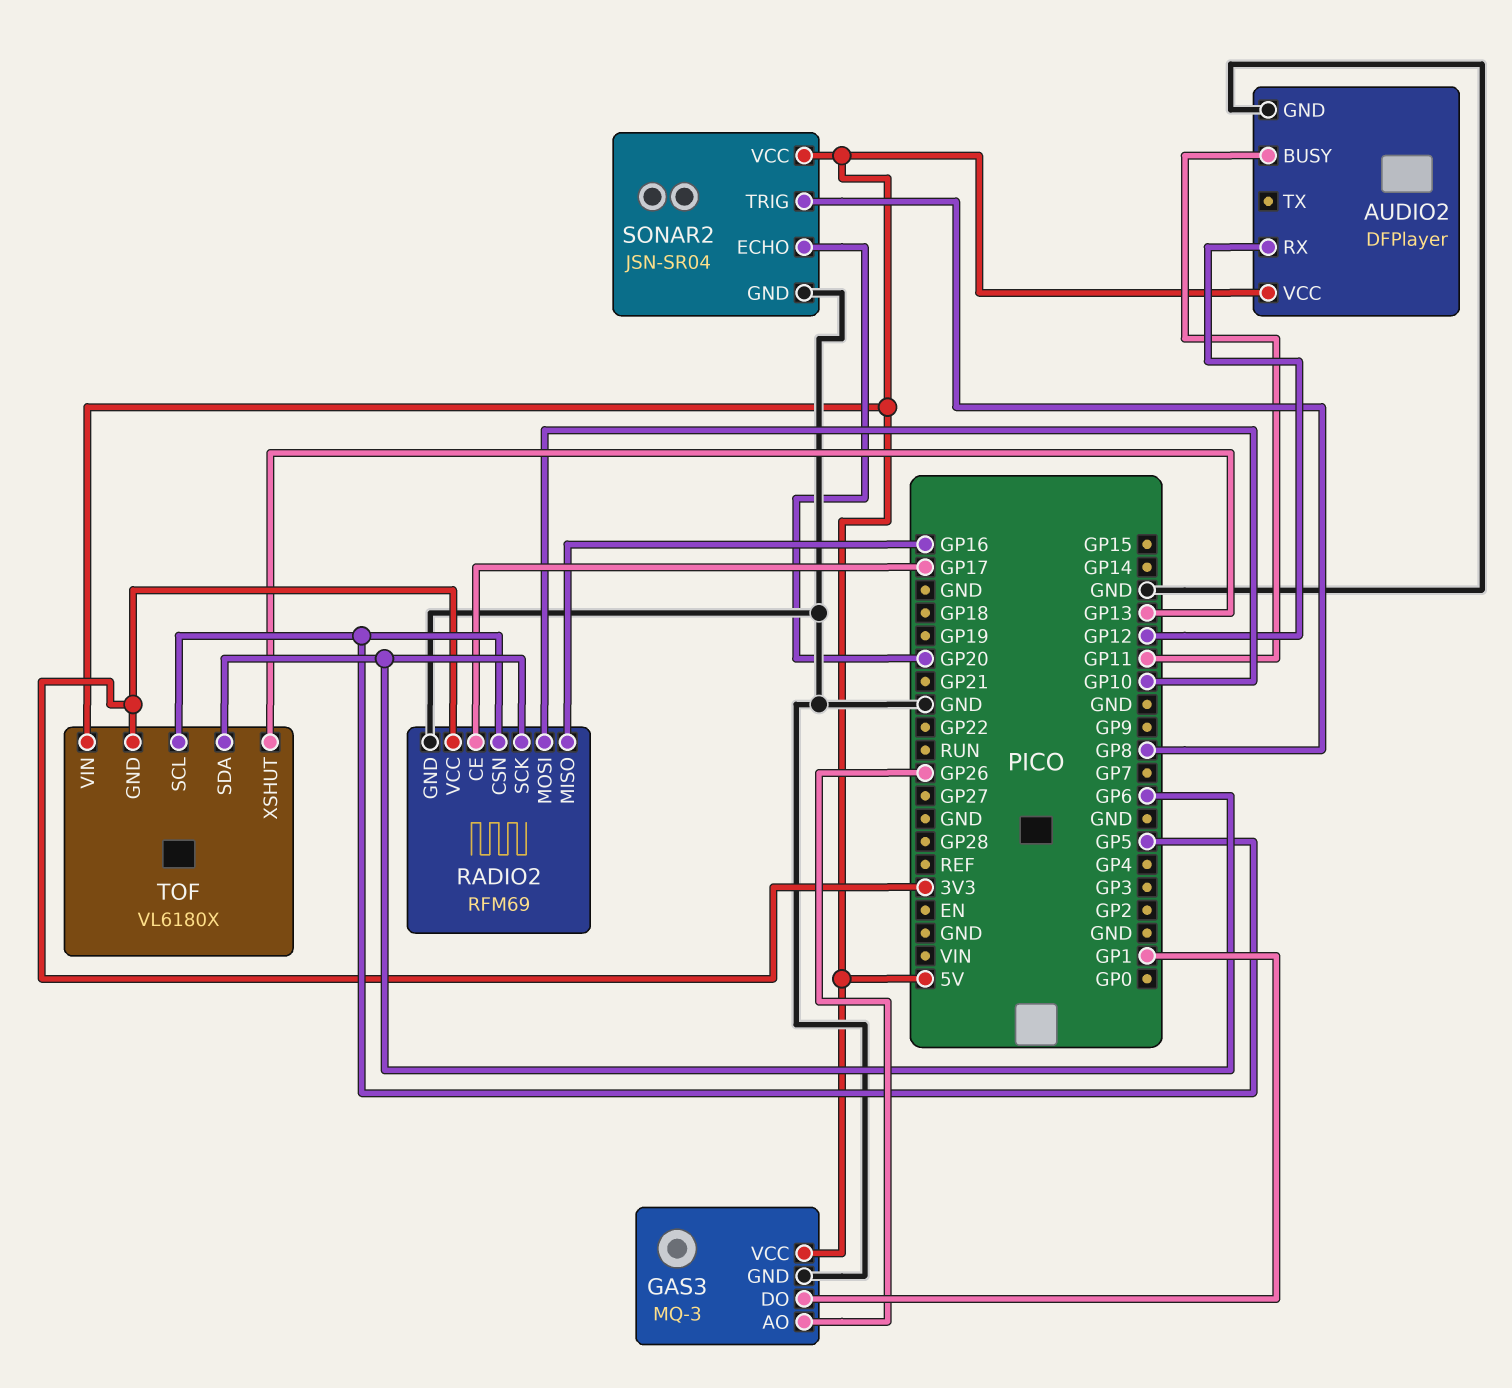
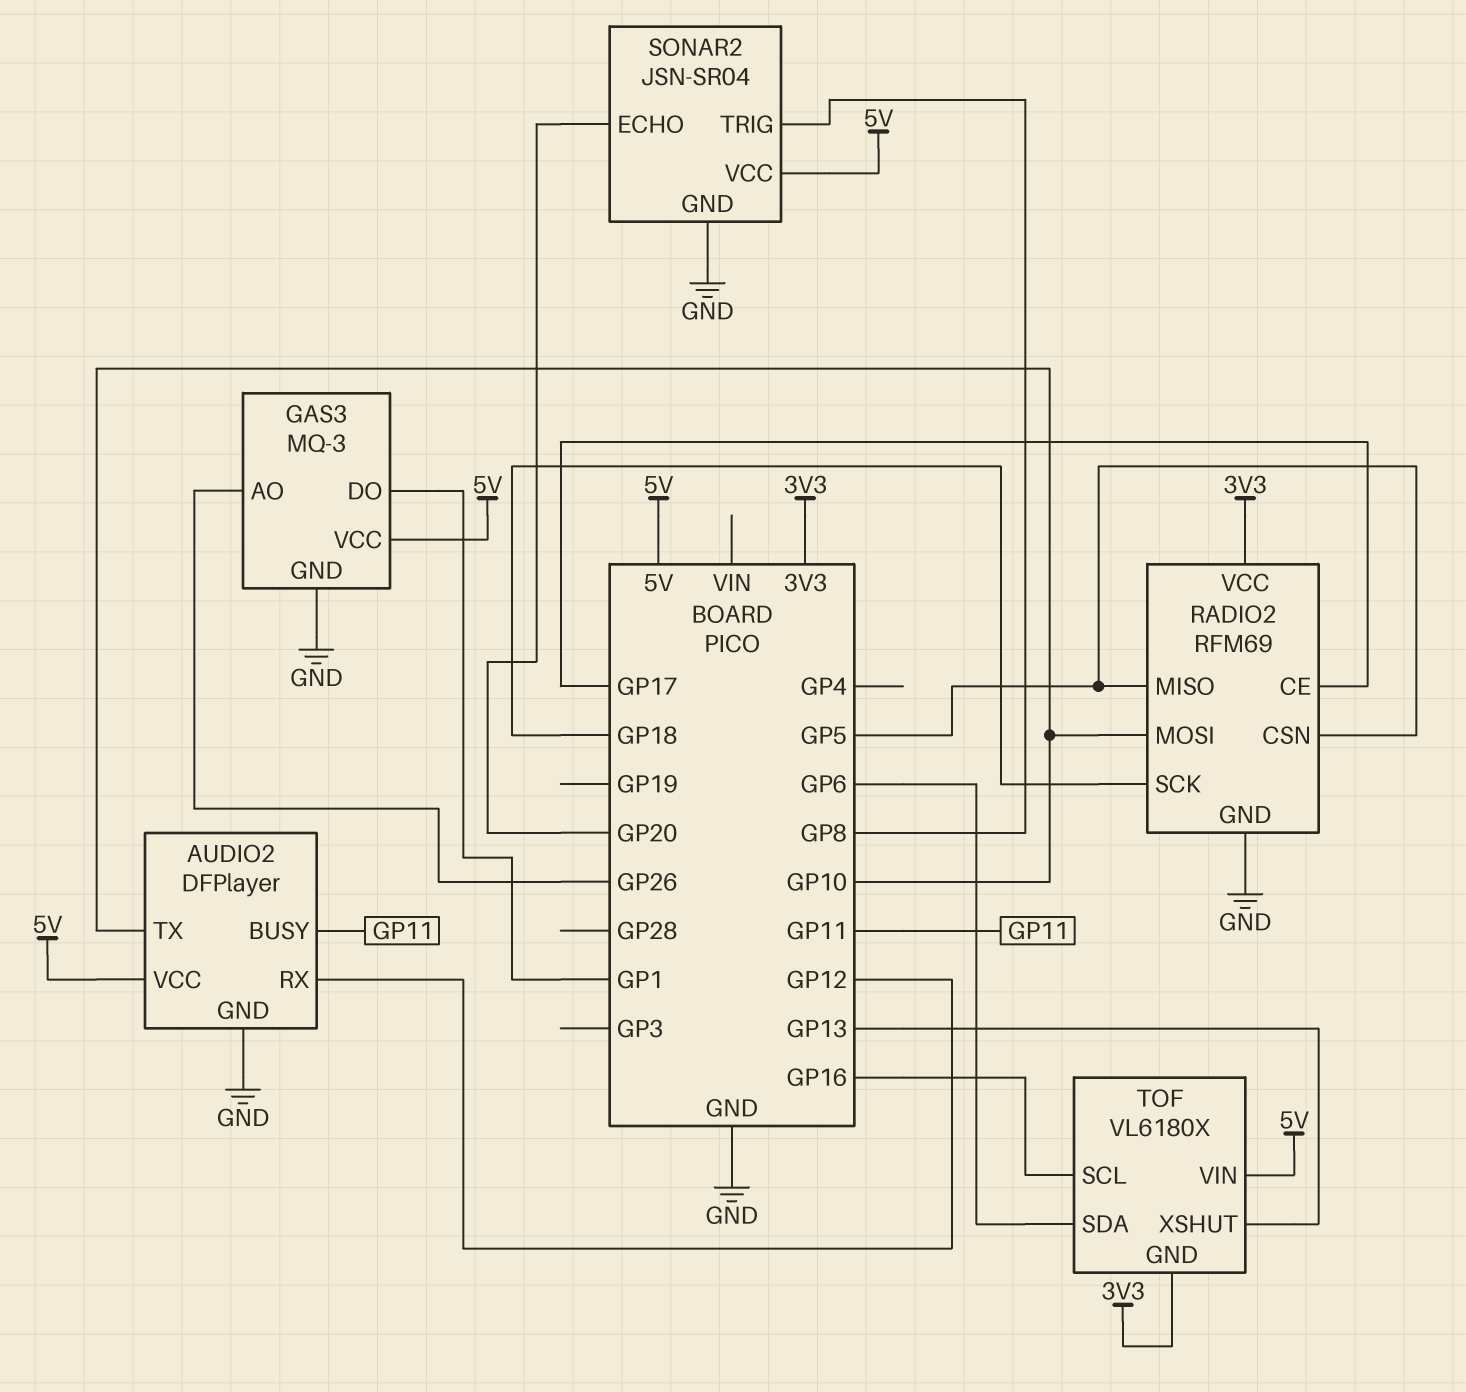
AUDIO2 pin TX: none -> GP10
RADIO2 pin MISO: GP16 -> GP5
RADIO2 pin SCK: GP6 -> GP18
TOF pin SCL: GP5 -> GP16

